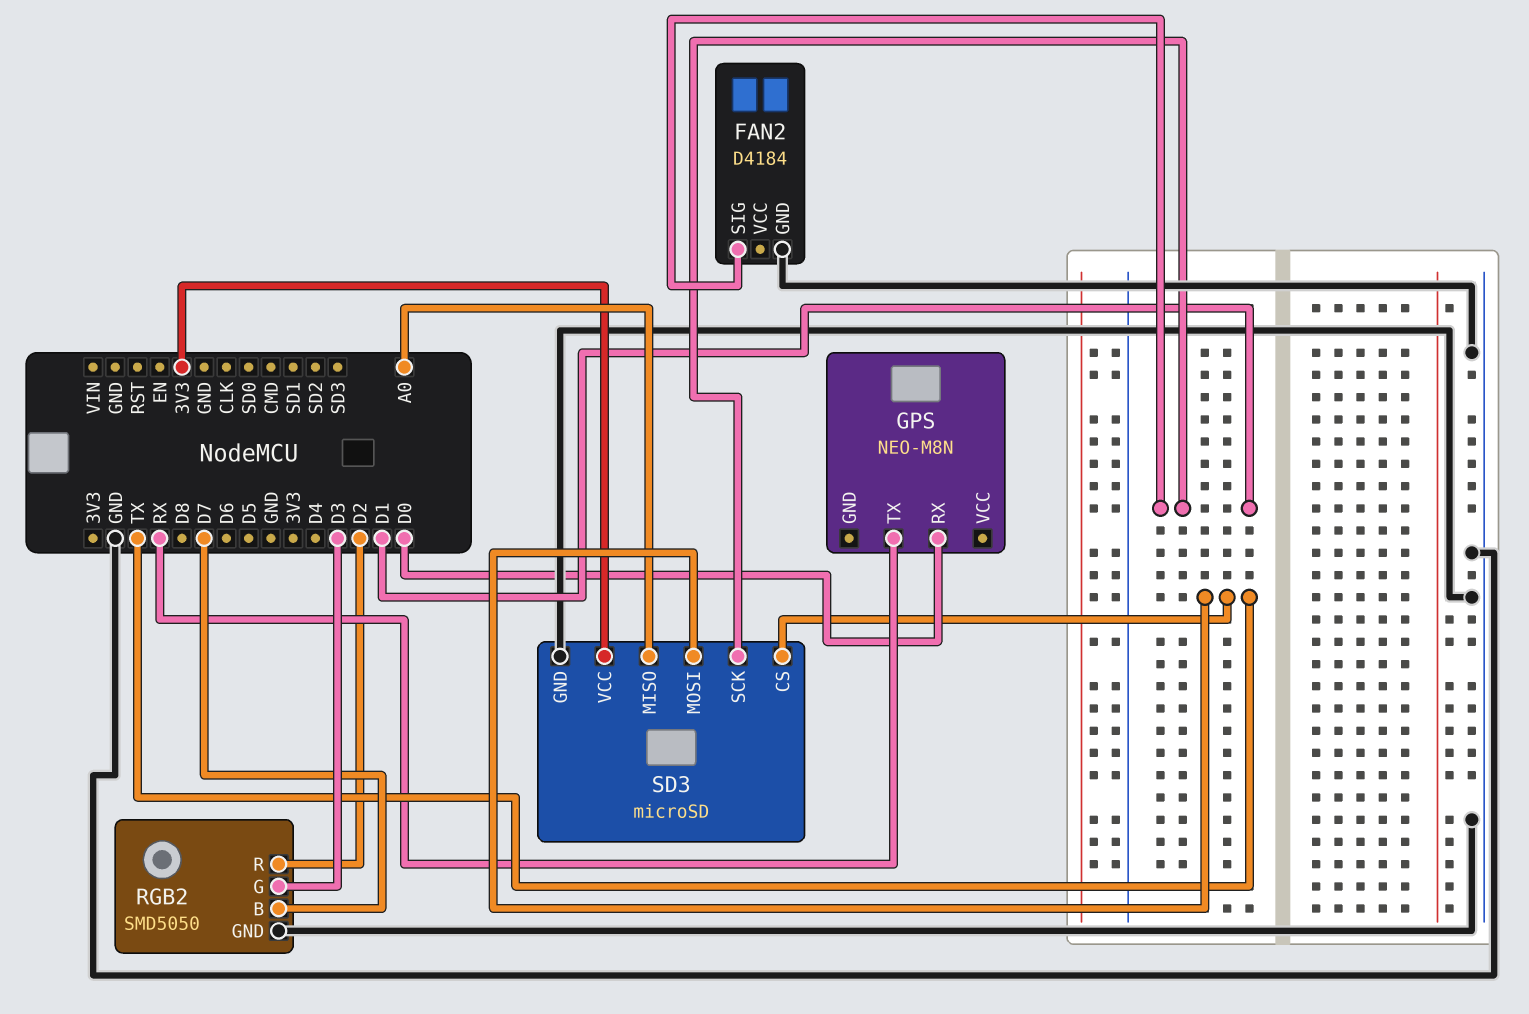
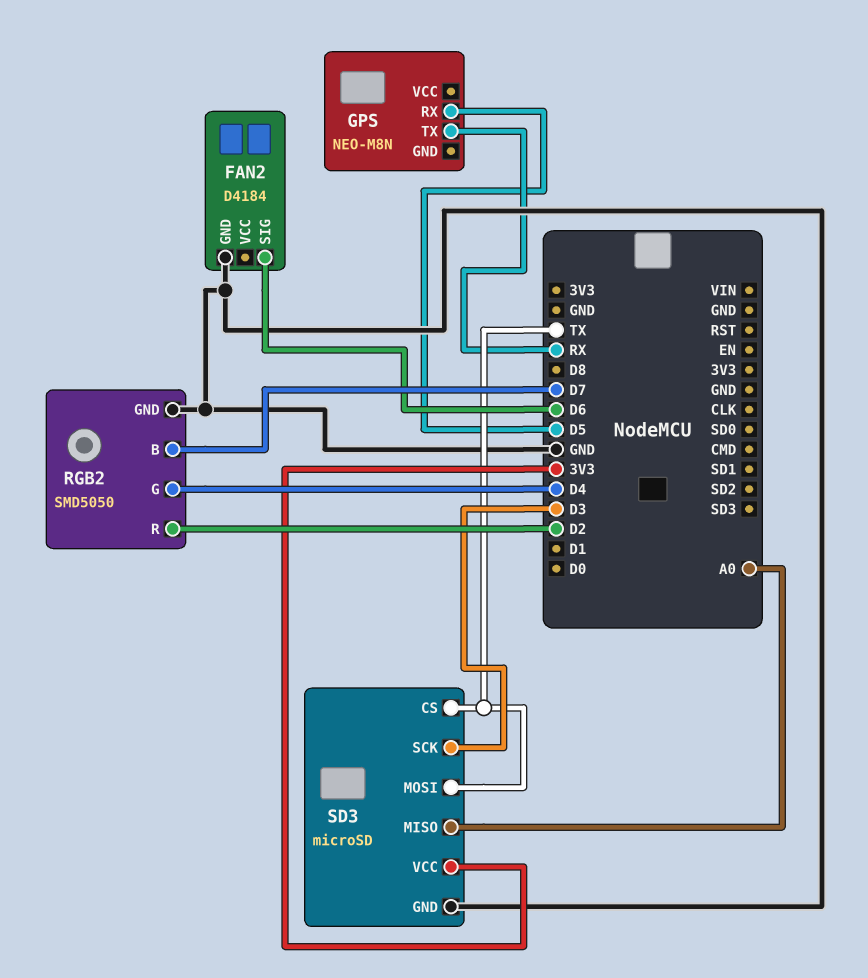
FAN2 pin SIG: D1 -> D6
GPS pin RX: D0 -> D5
RGB2 pin G: D3 -> D4
SD3 pin SCK: D1 -> D3

